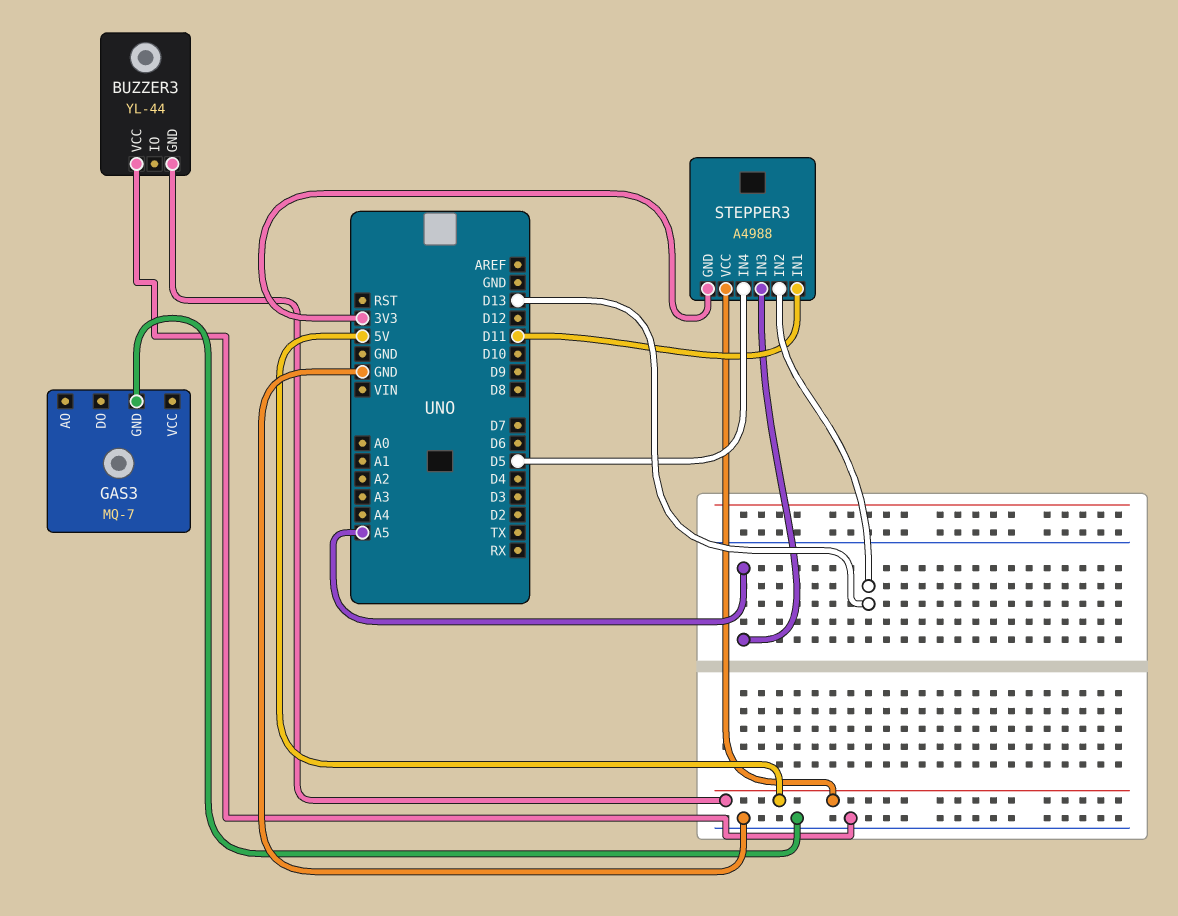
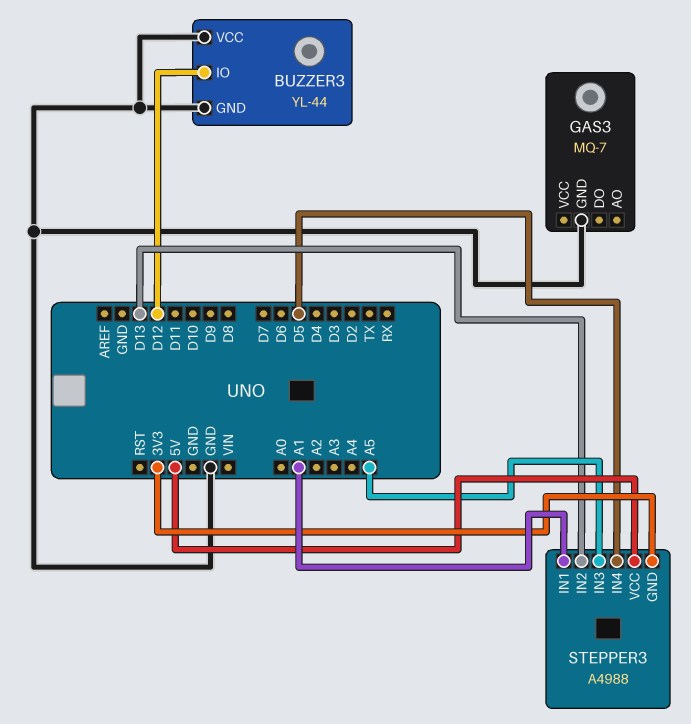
BUZZER3 pin GND: 5V -> GND
BUZZER3 pin IO: none -> D12
STEPPER3 pin IN1: D11 -> A1

